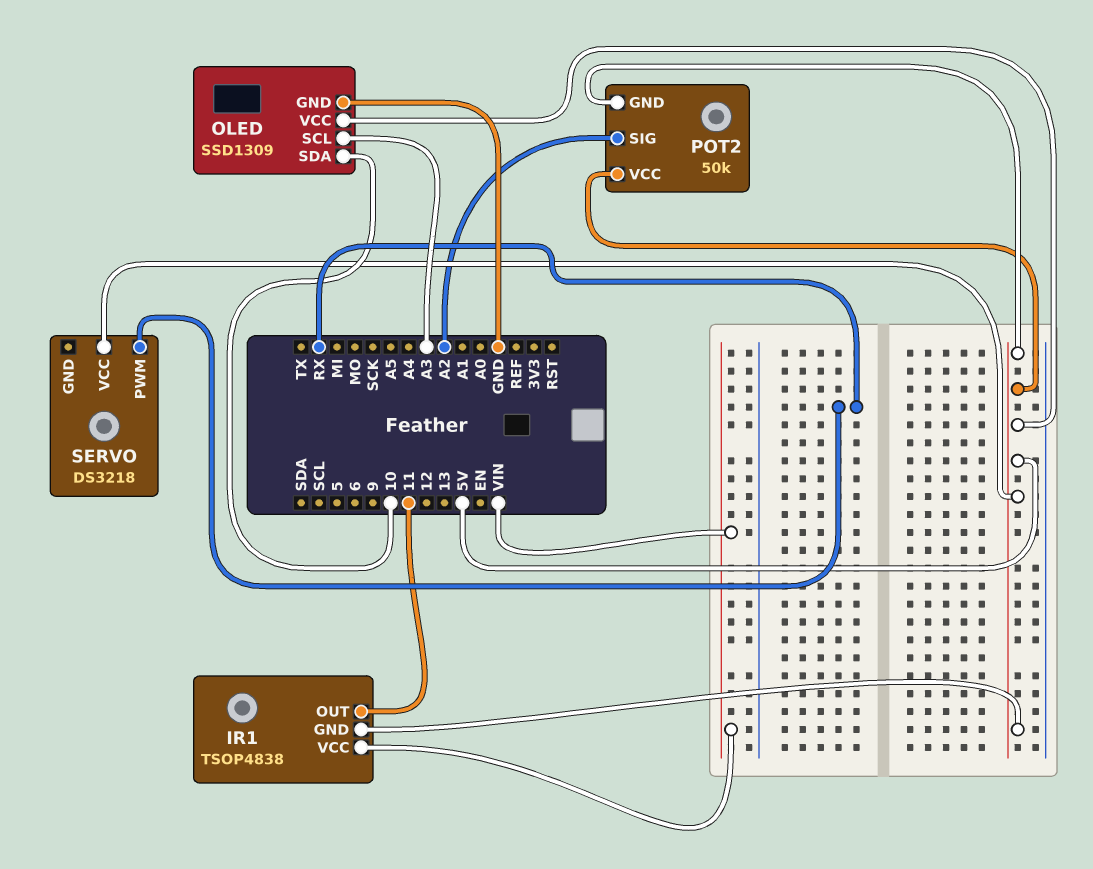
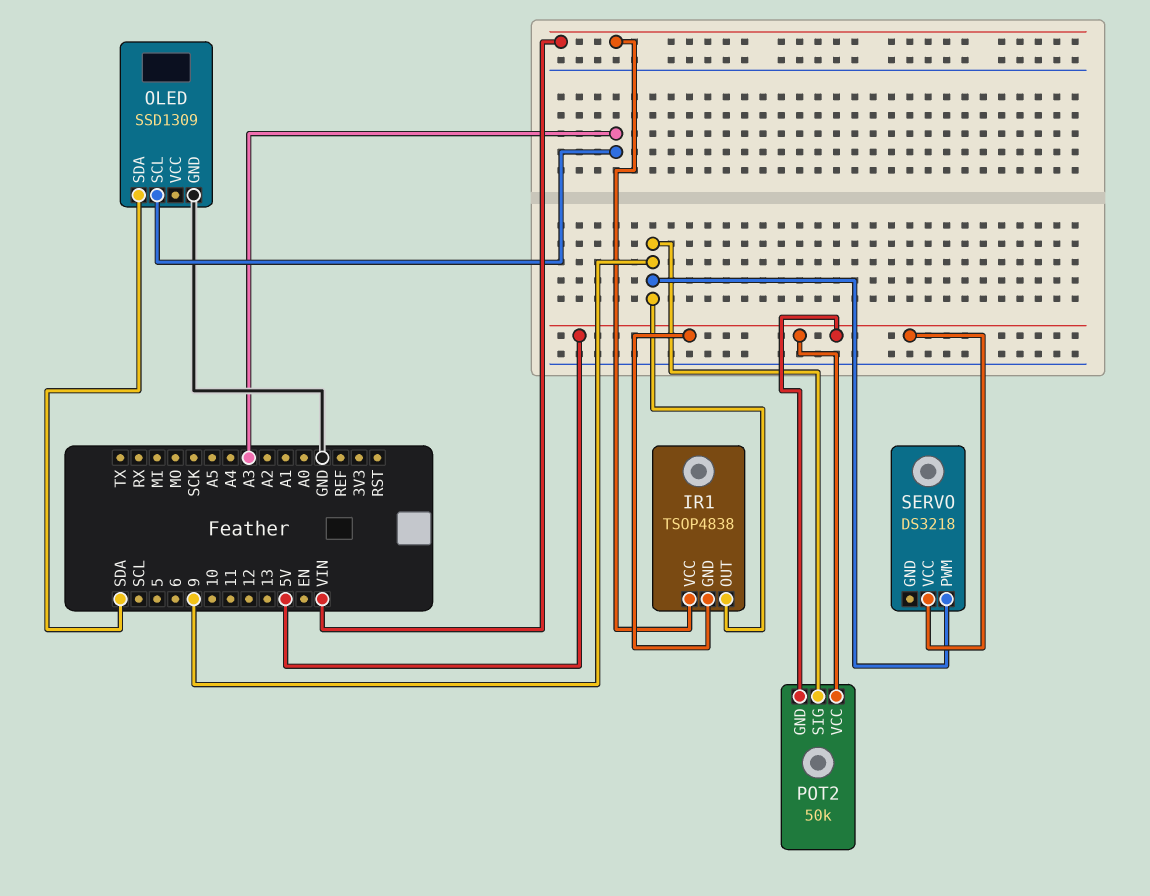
IR1 pin OUT: 11 -> 9
OLED pin SDA: 10 -> SDA
OLED pin VCC: 5V -> none
POT2 pin SIG: A2 -> 9
SERVO pin PWM: RX -> 9

